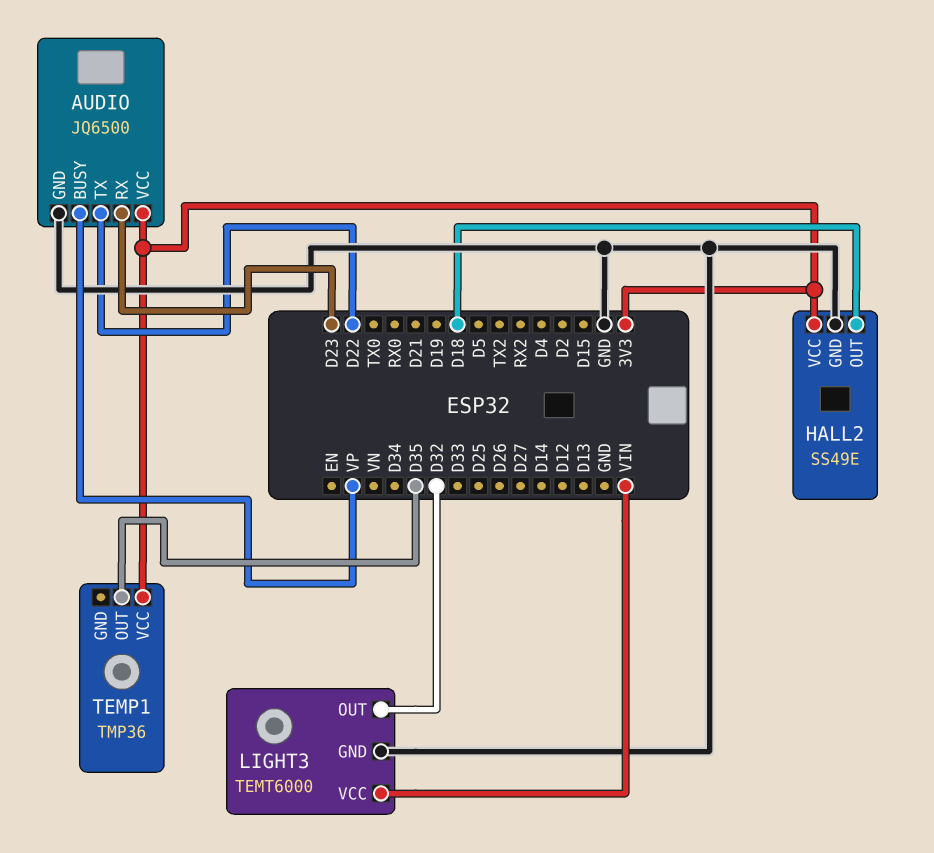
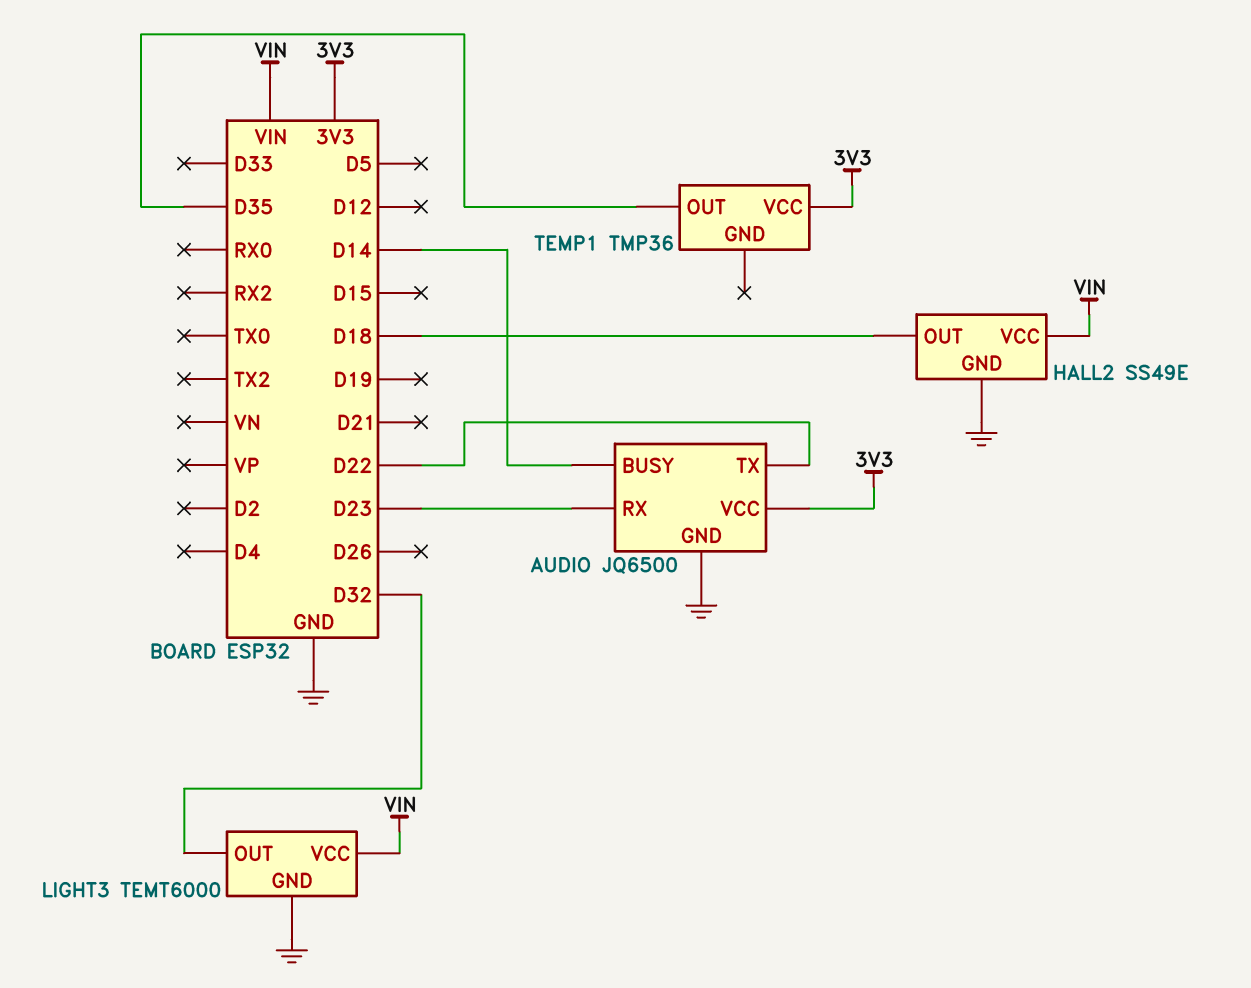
AUDIO pin BUSY: VP -> D14
HALL2 pin VCC: 3V3 -> VIN

